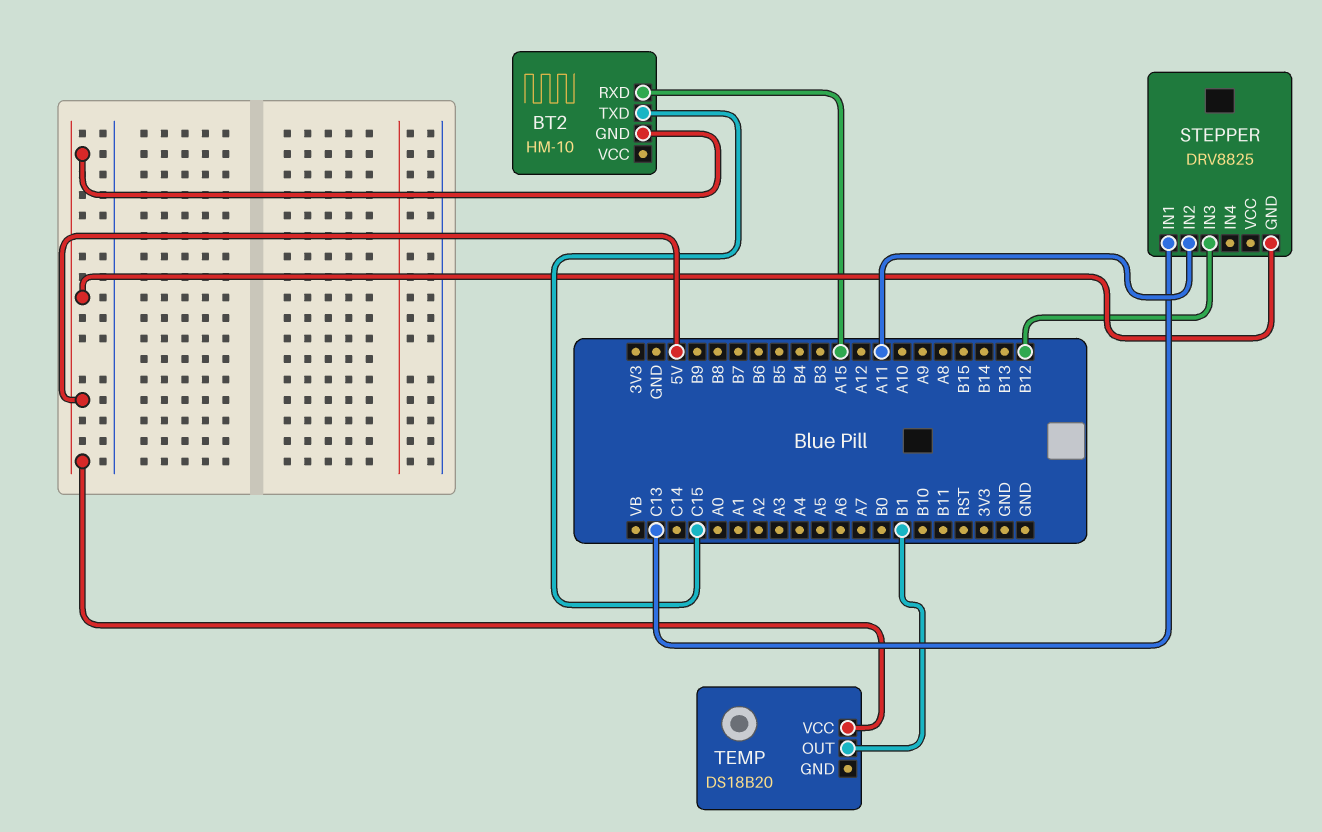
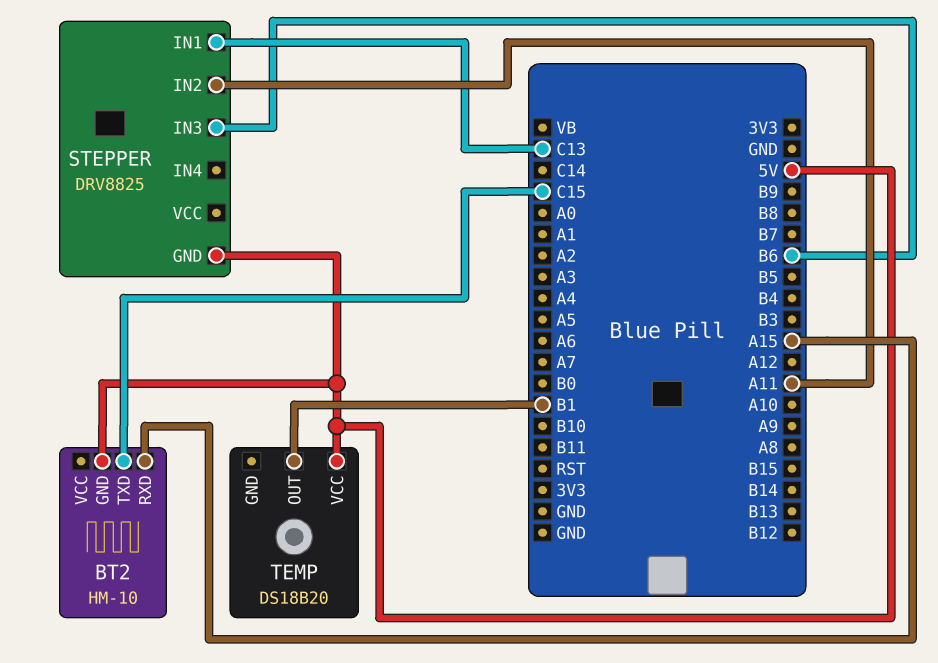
STEPPER pin IN3: B12 -> B6

